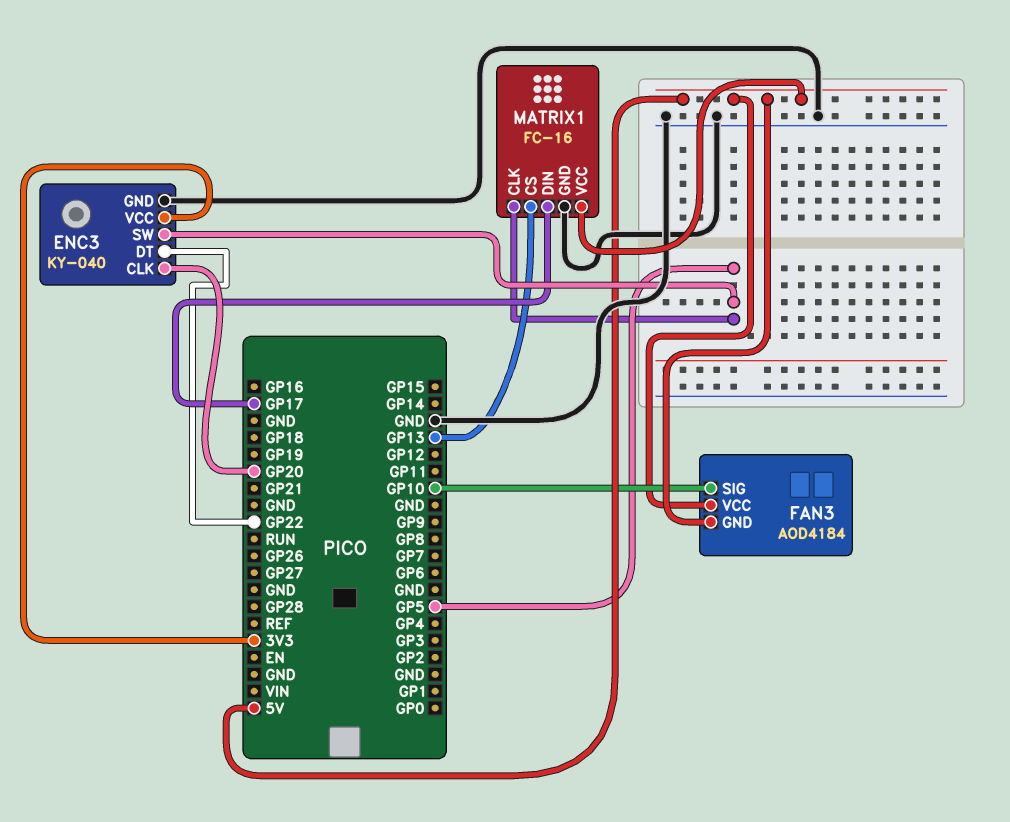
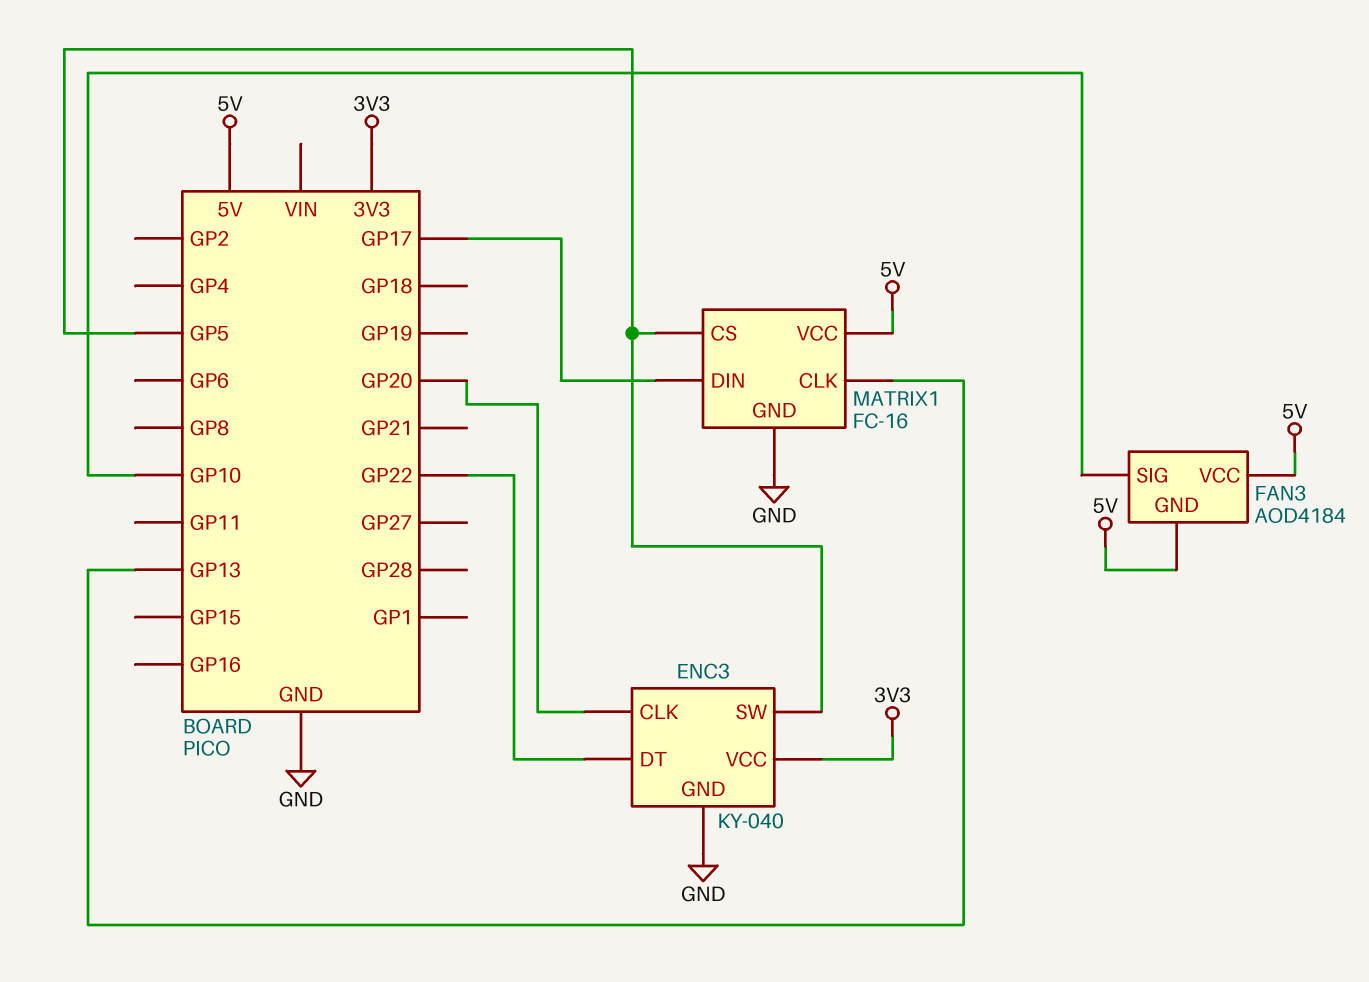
MATRIX1 pin CLK: GP5 -> GP13
MATRIX1 pin CS: GP13 -> GP5

